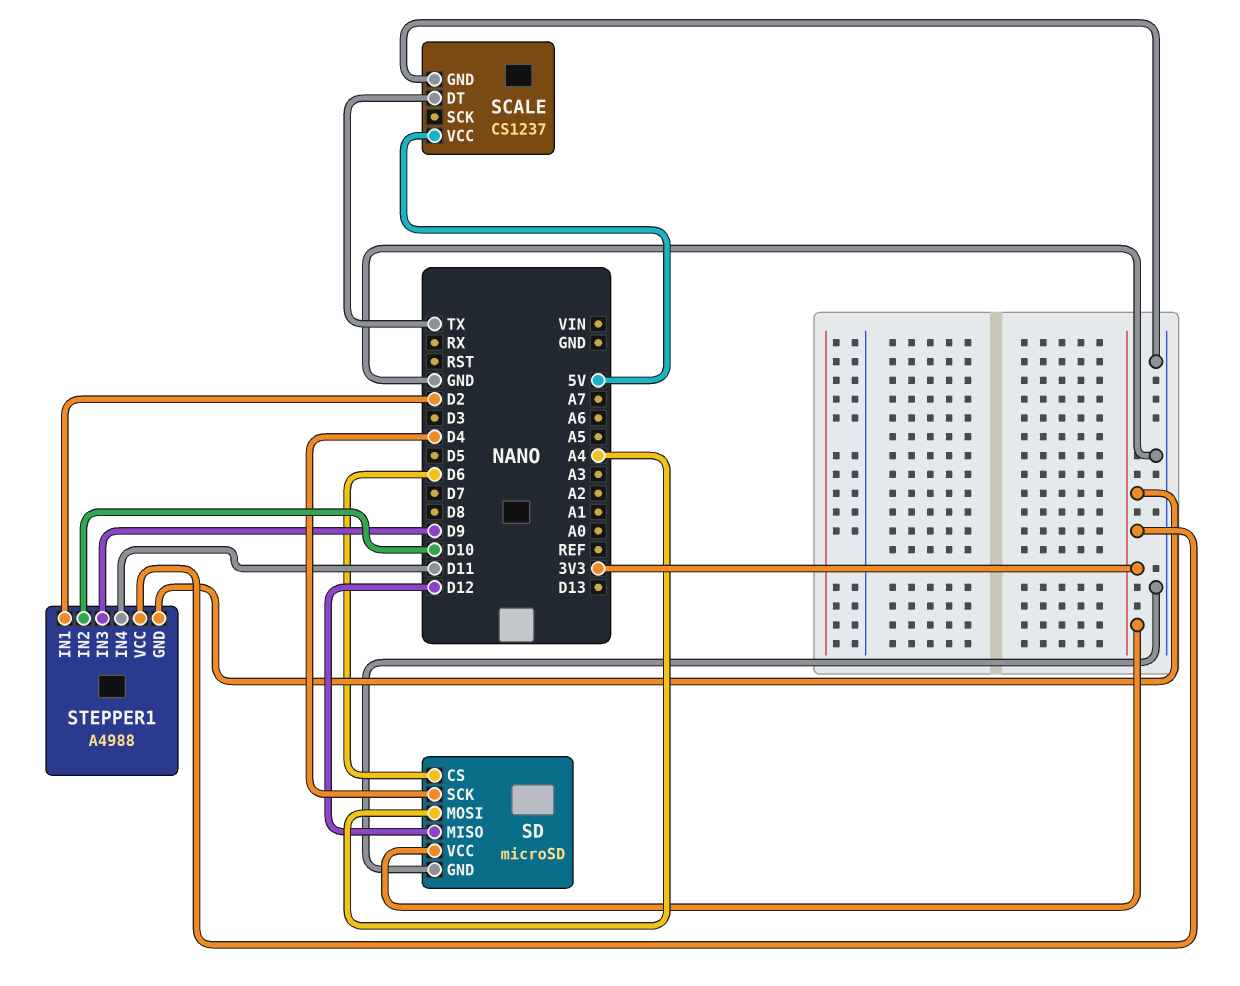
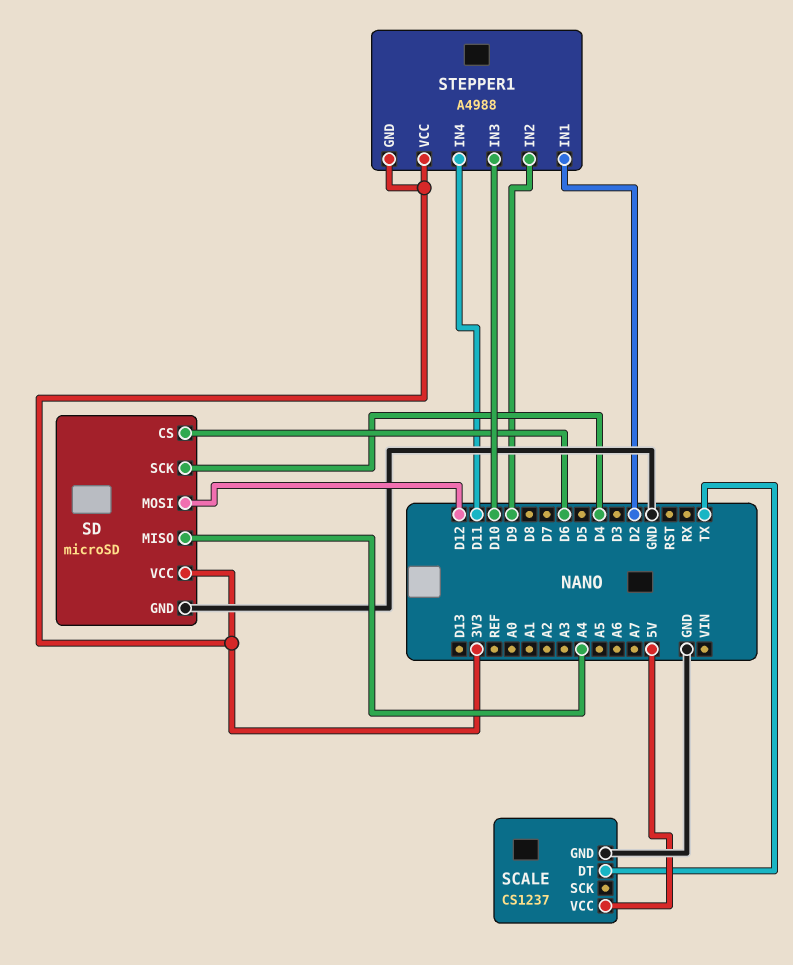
SD pin MISO: D12 -> A4
SD pin MOSI: A4 -> D12
STEPPER1 pin IN2: D10 -> D9
STEPPER1 pin IN3: D9 -> D10

